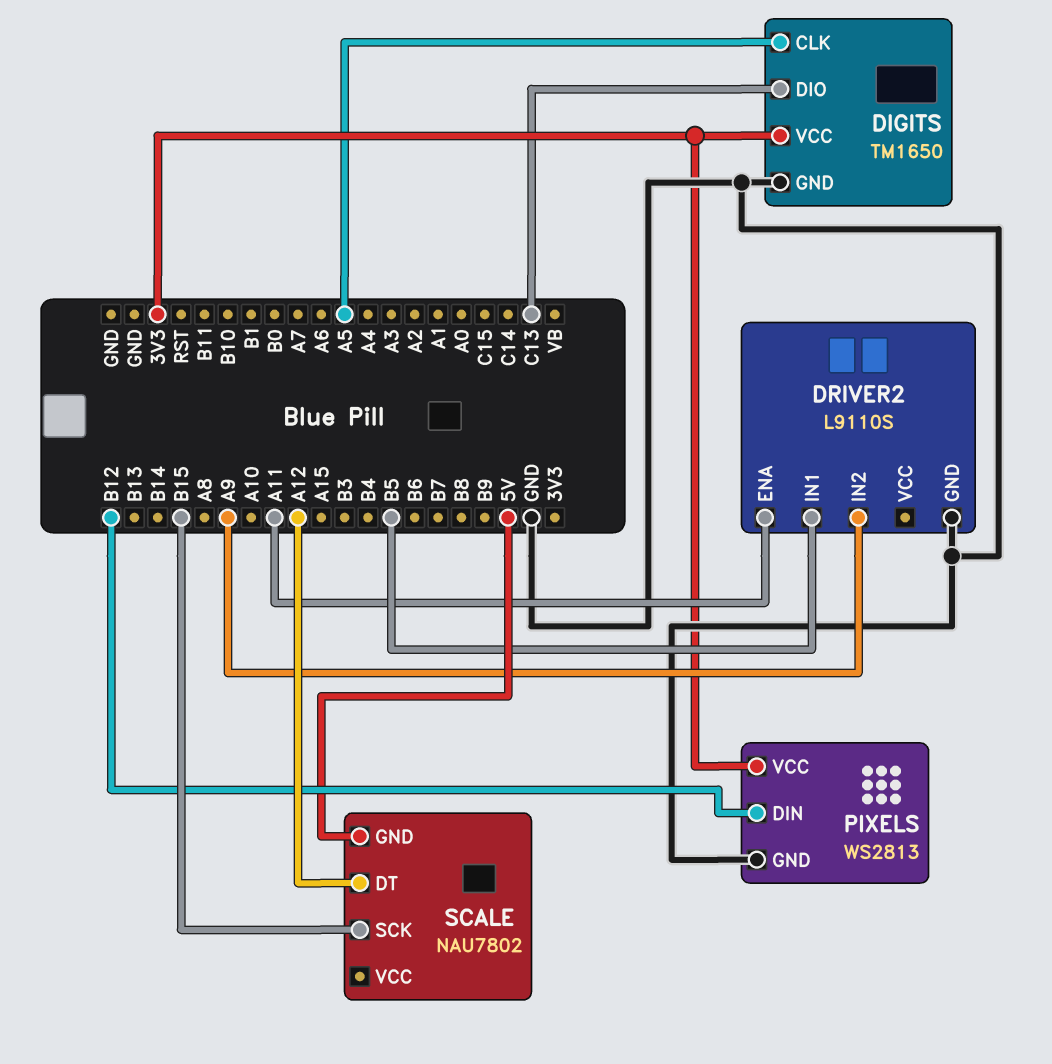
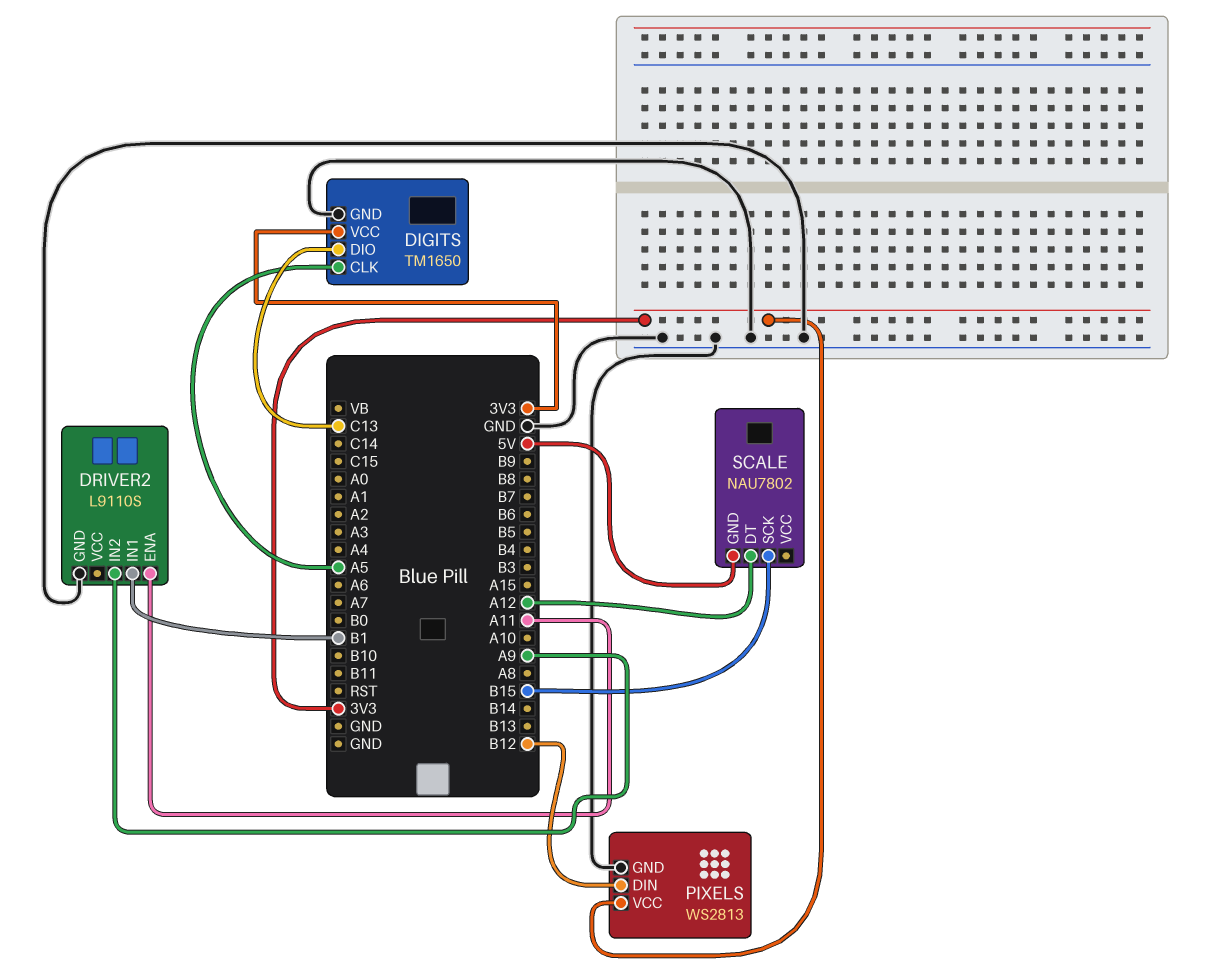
DRIVER2 pin IN1: B5 -> B1

